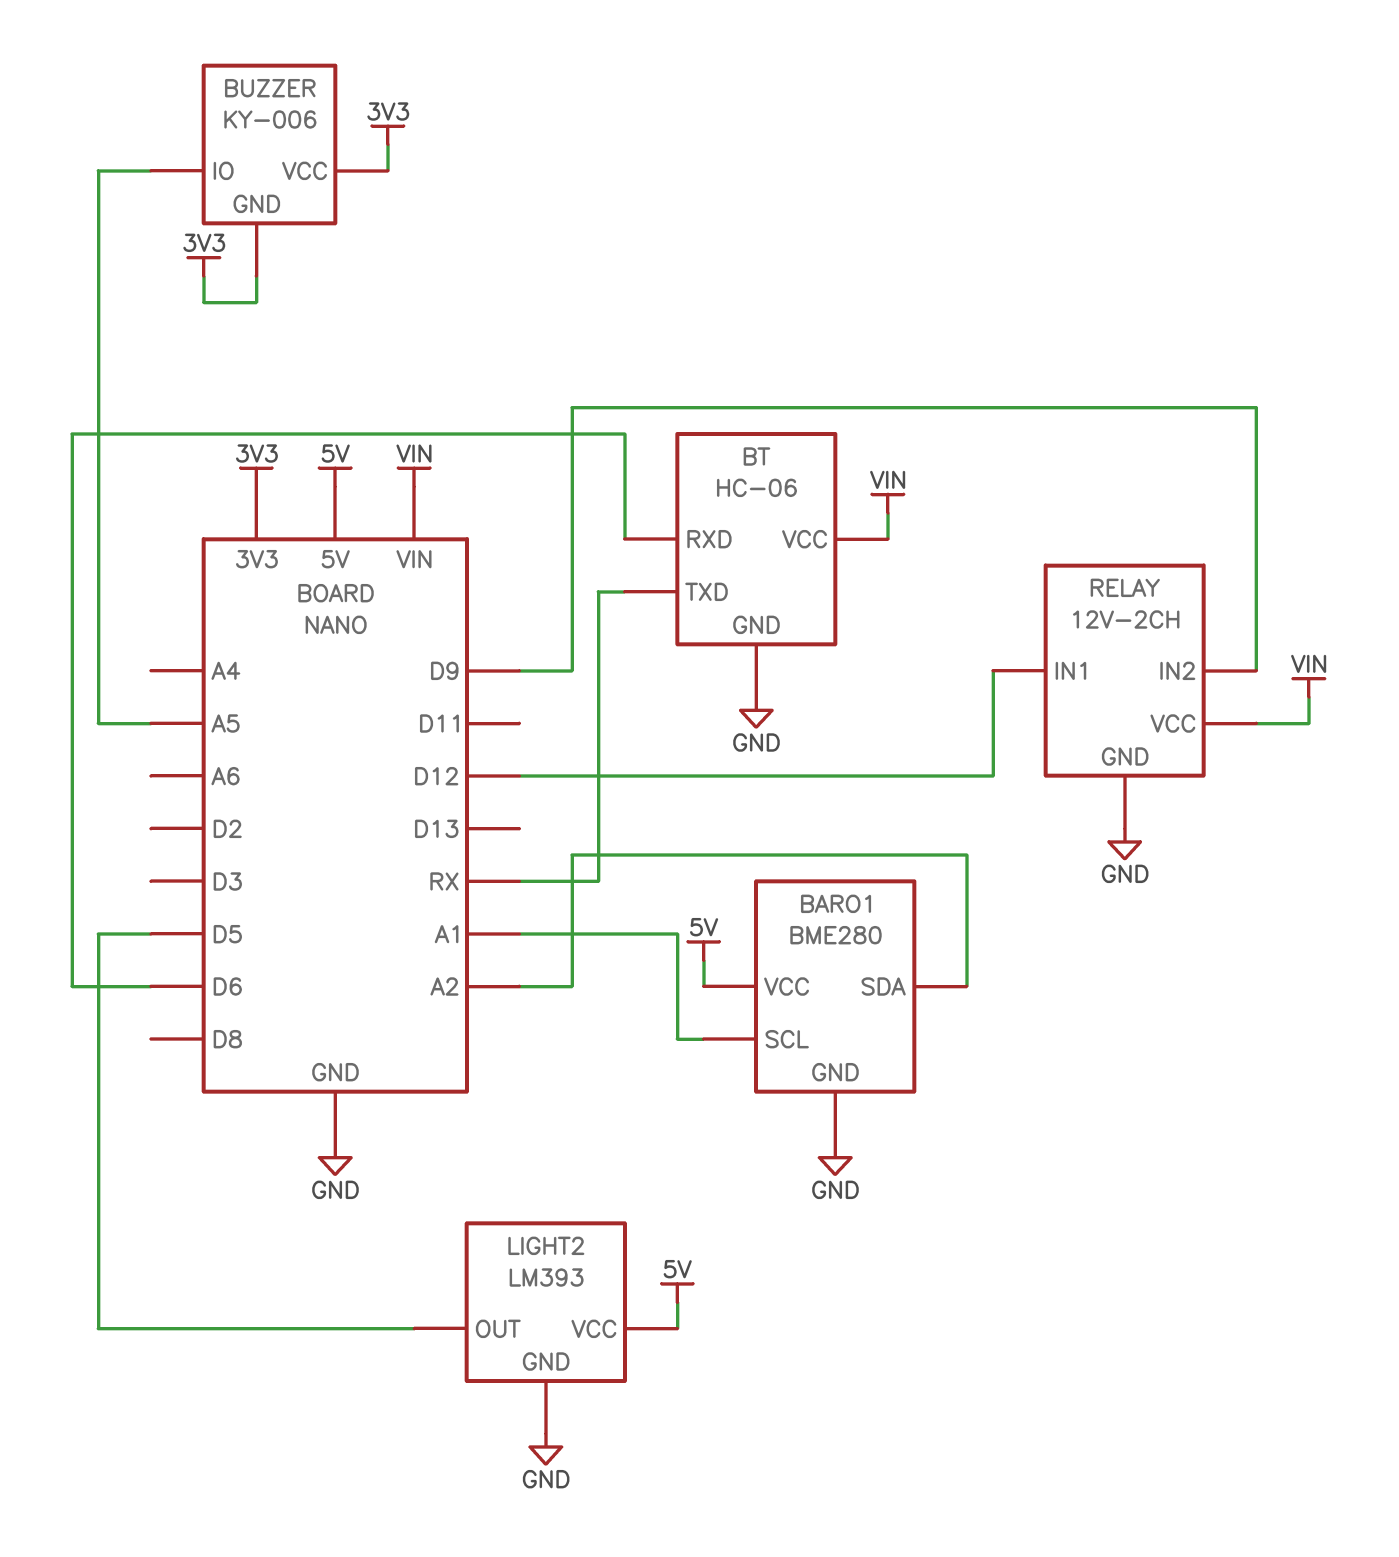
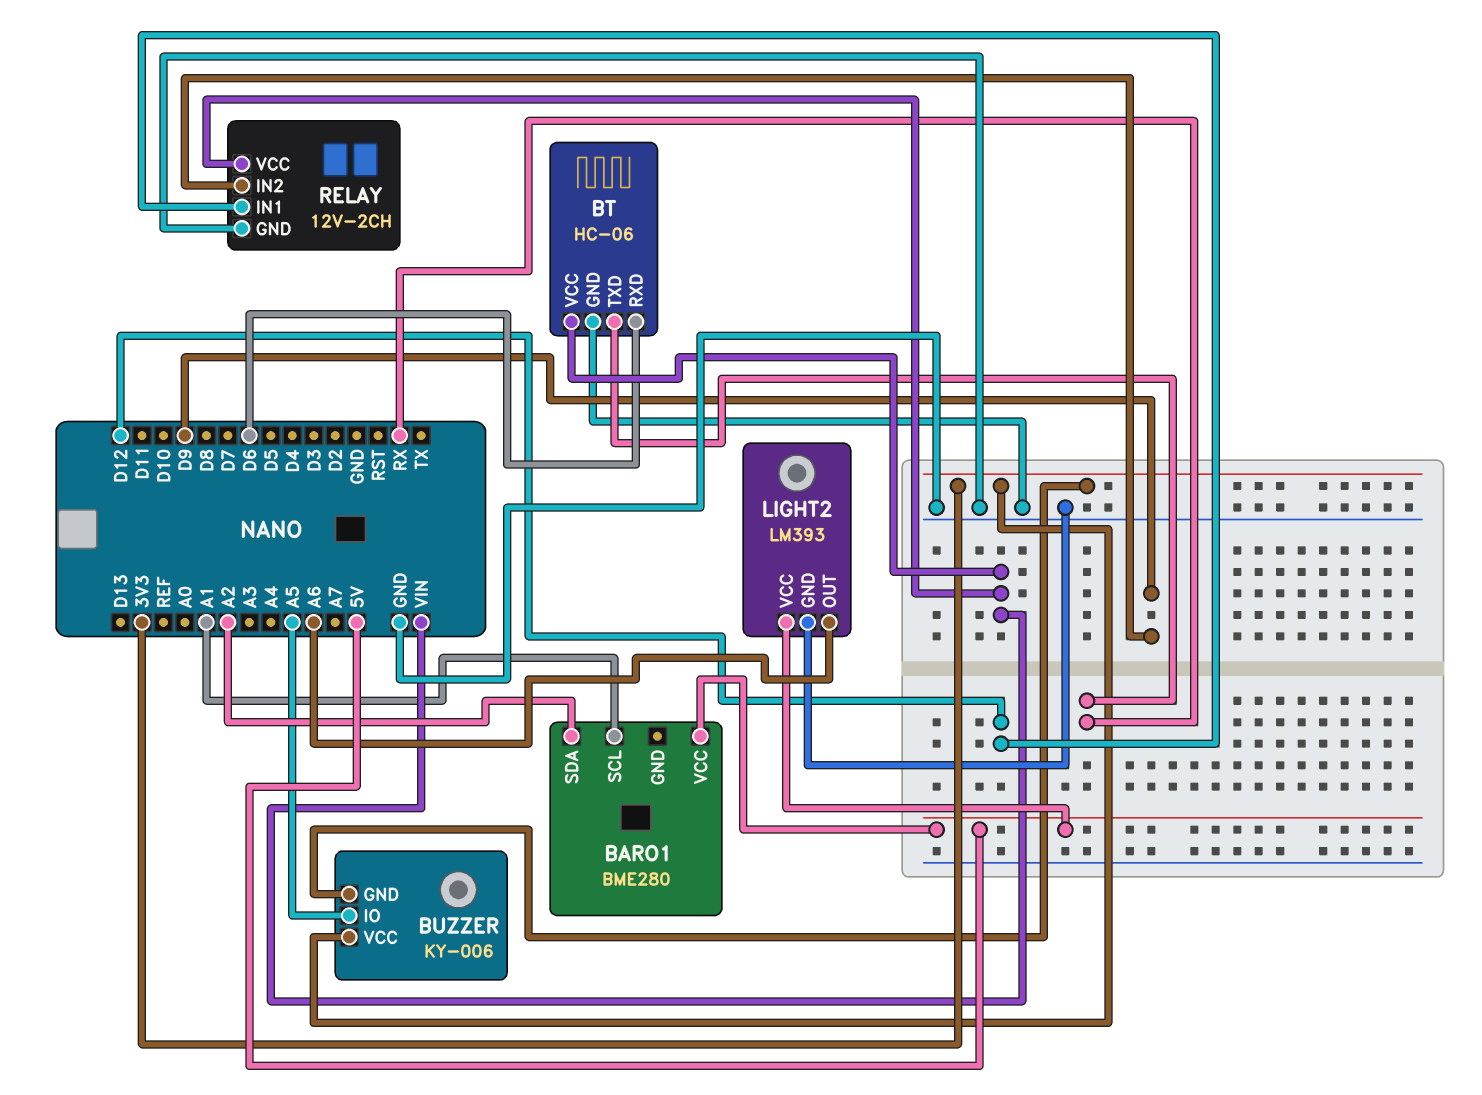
BARO1 pin GND: GND -> none
LIGHT2 pin OUT: D5 -> A6

